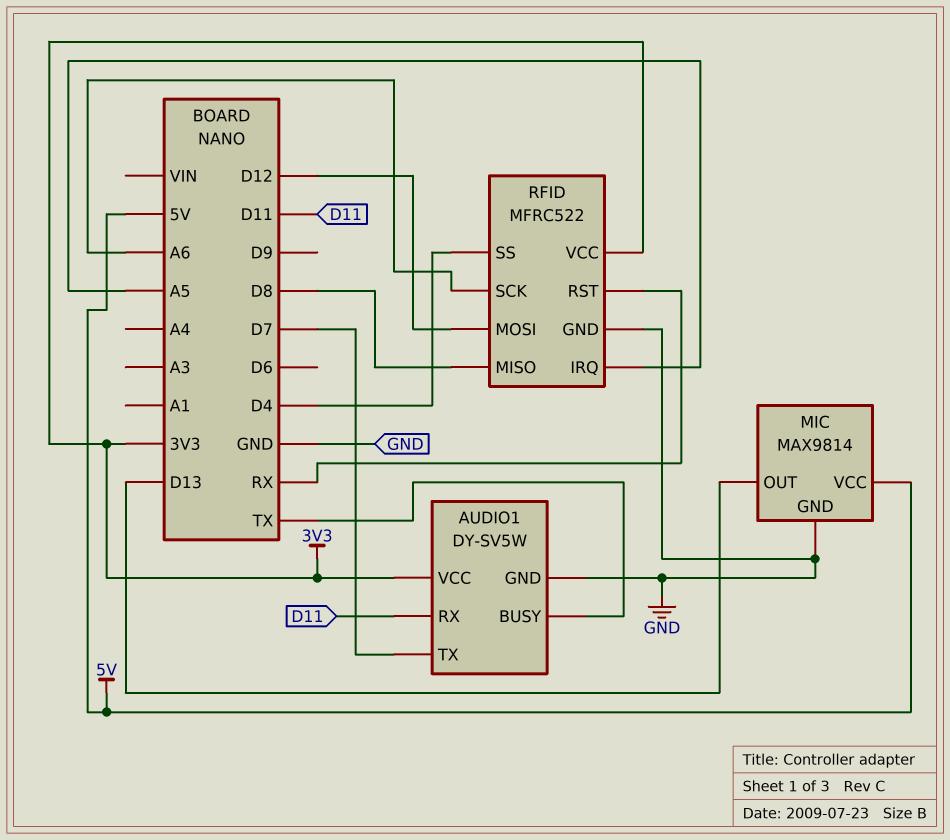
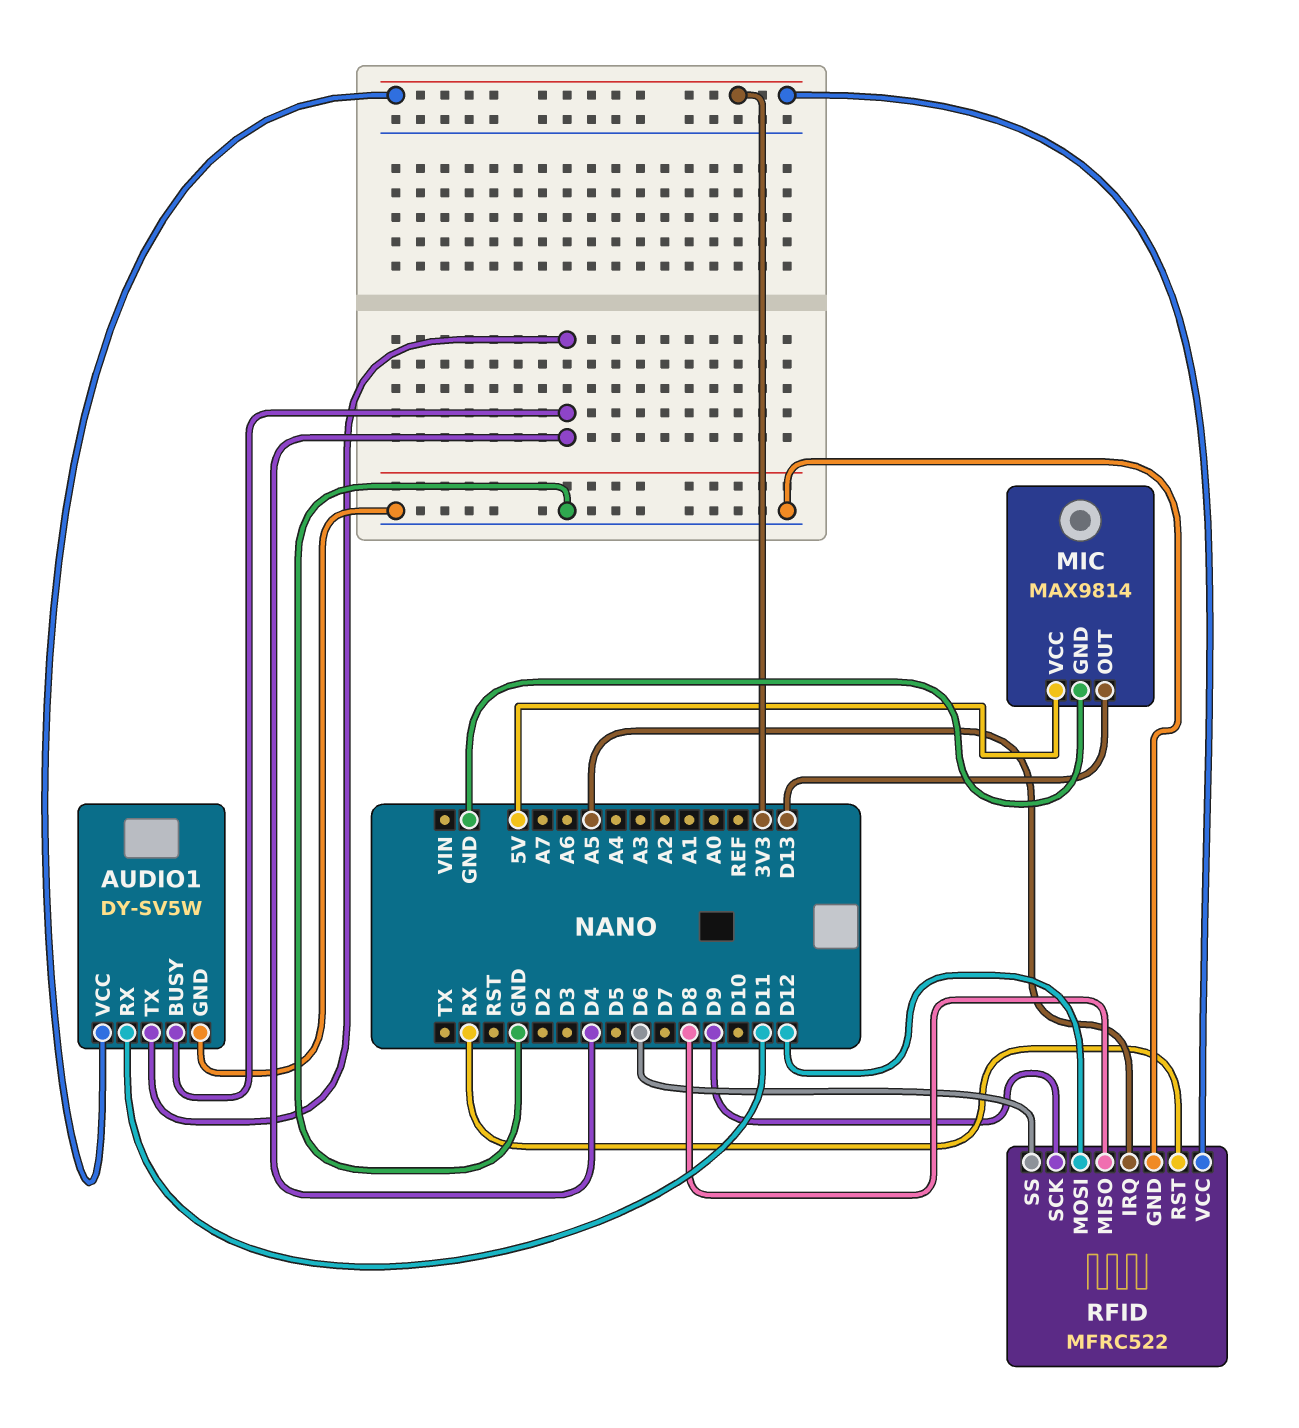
AUDIO1 pin BUSY: TX -> D4
AUDIO1 pin TX: D7 -> D4
RFID pin SCK: A6 -> D9
RFID pin SS: D4 -> D6

